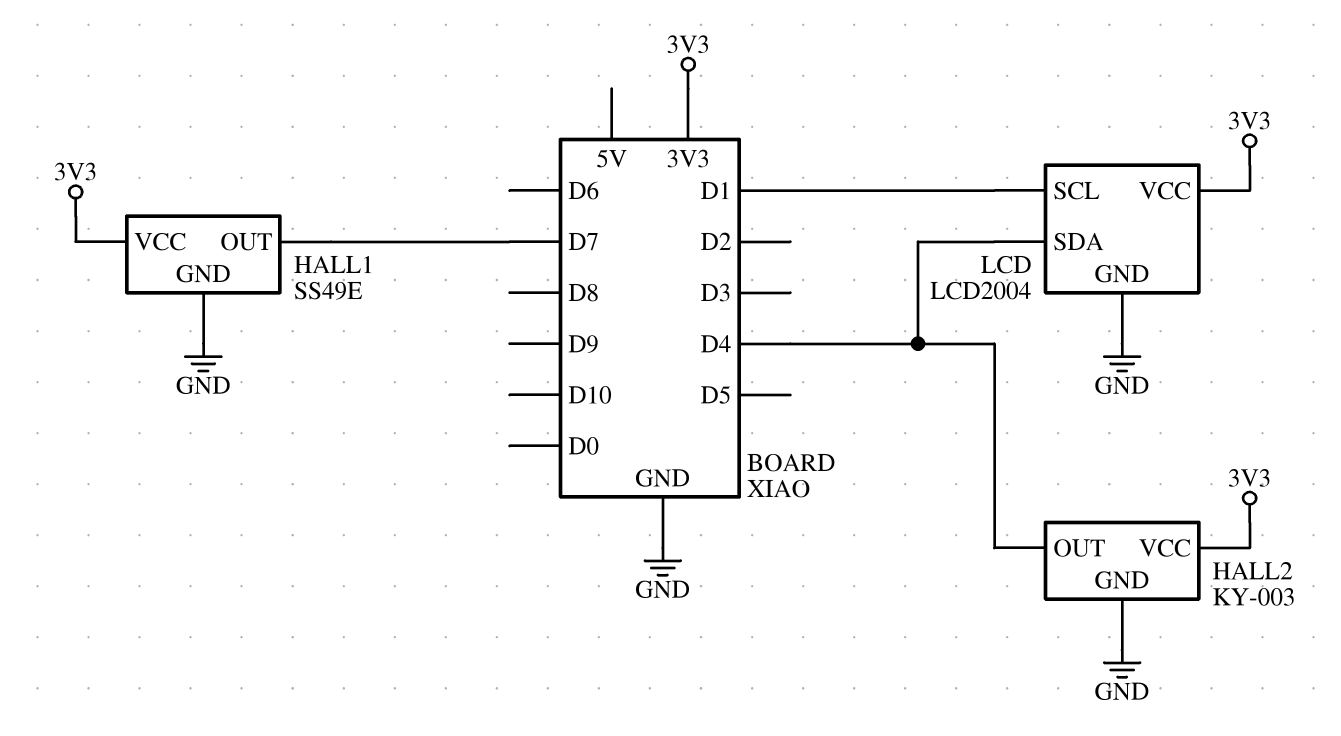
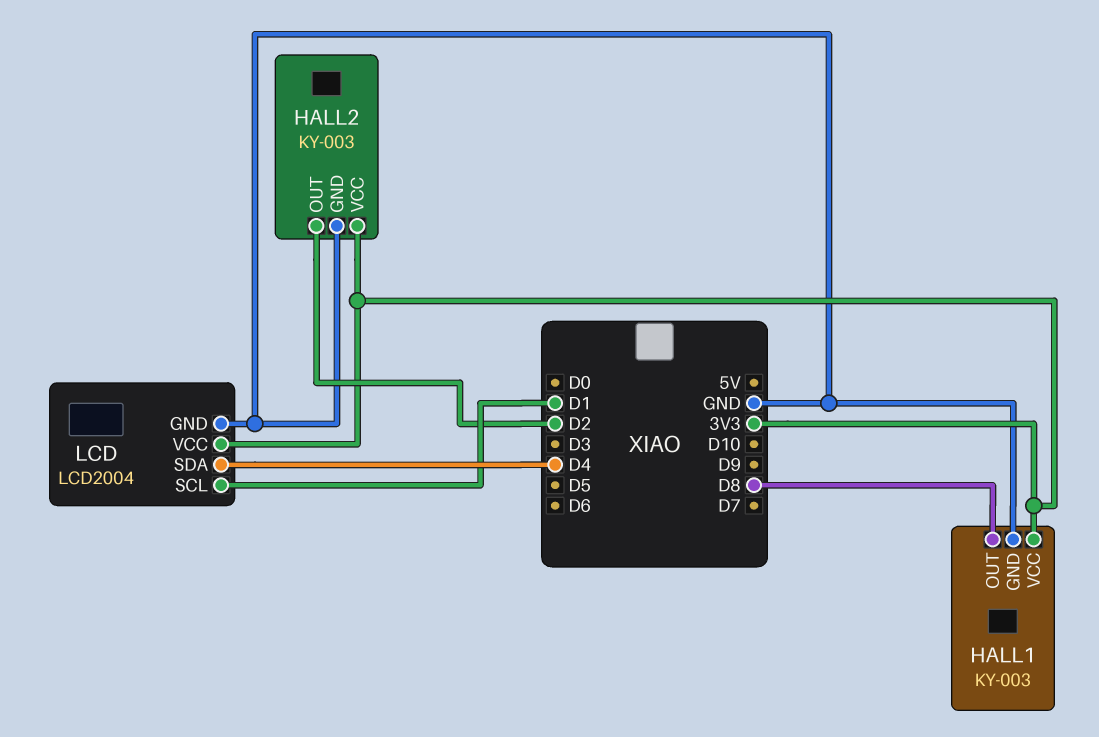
HALL1: SS49E -> KY-003
HALL1 pin OUT: D7 -> D8
HALL2 pin OUT: D4 -> D2

